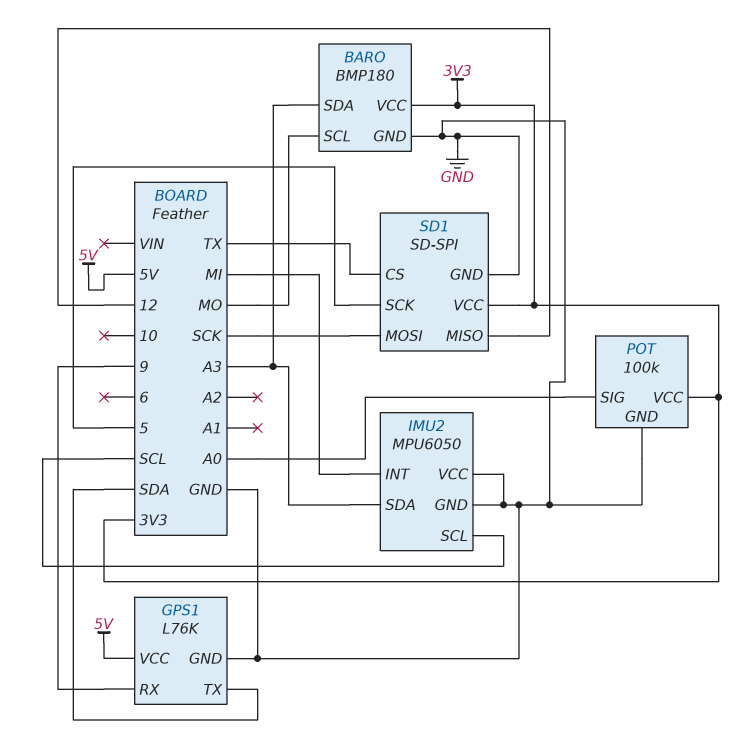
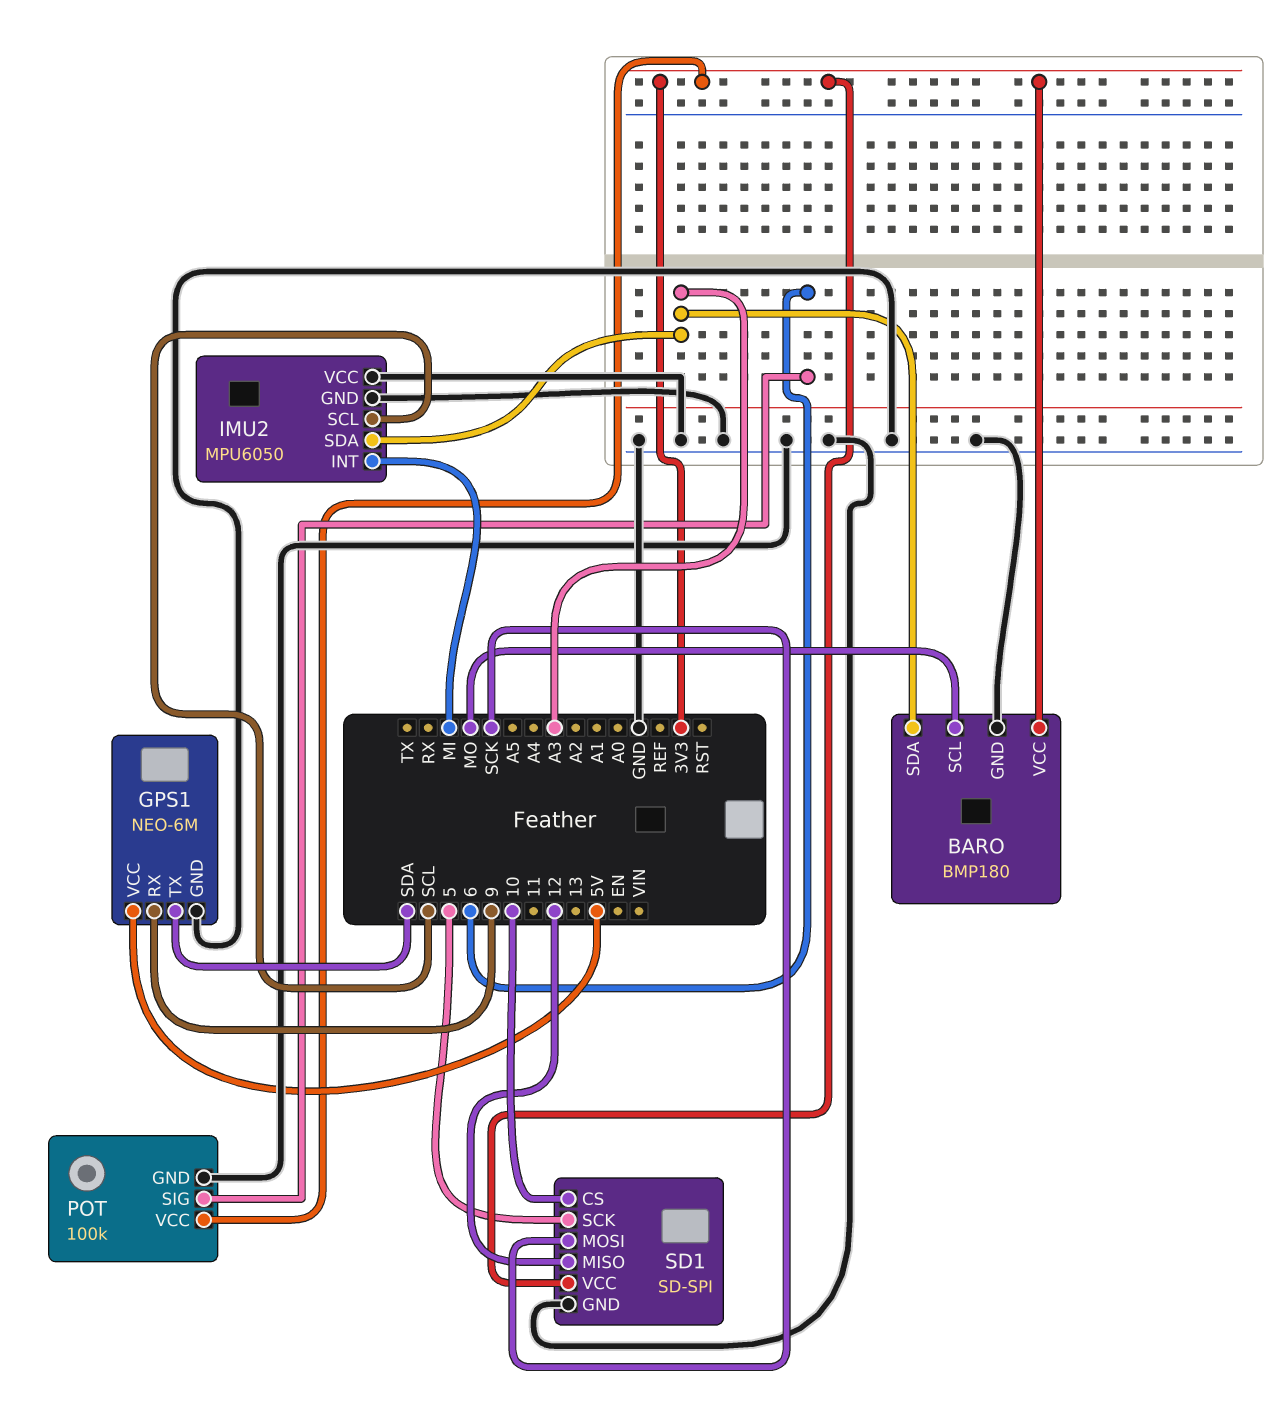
GPS1: L76K -> NEO-6M
POT pin SIG: A0 -> 6
SD1 pin CS: TX -> 10

